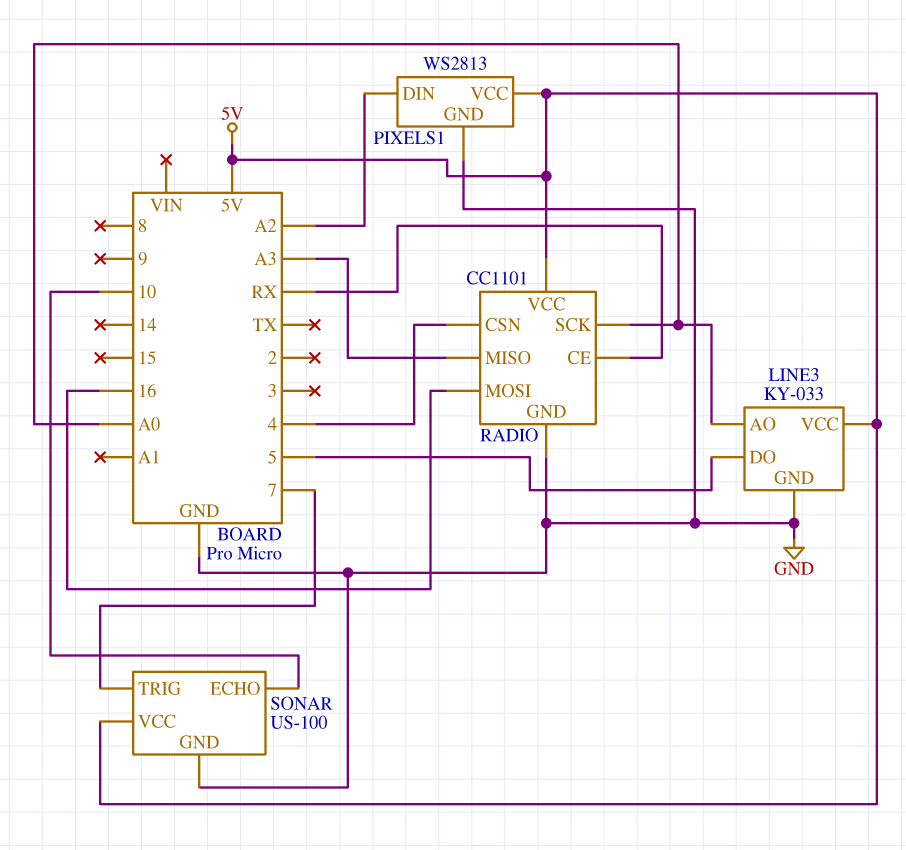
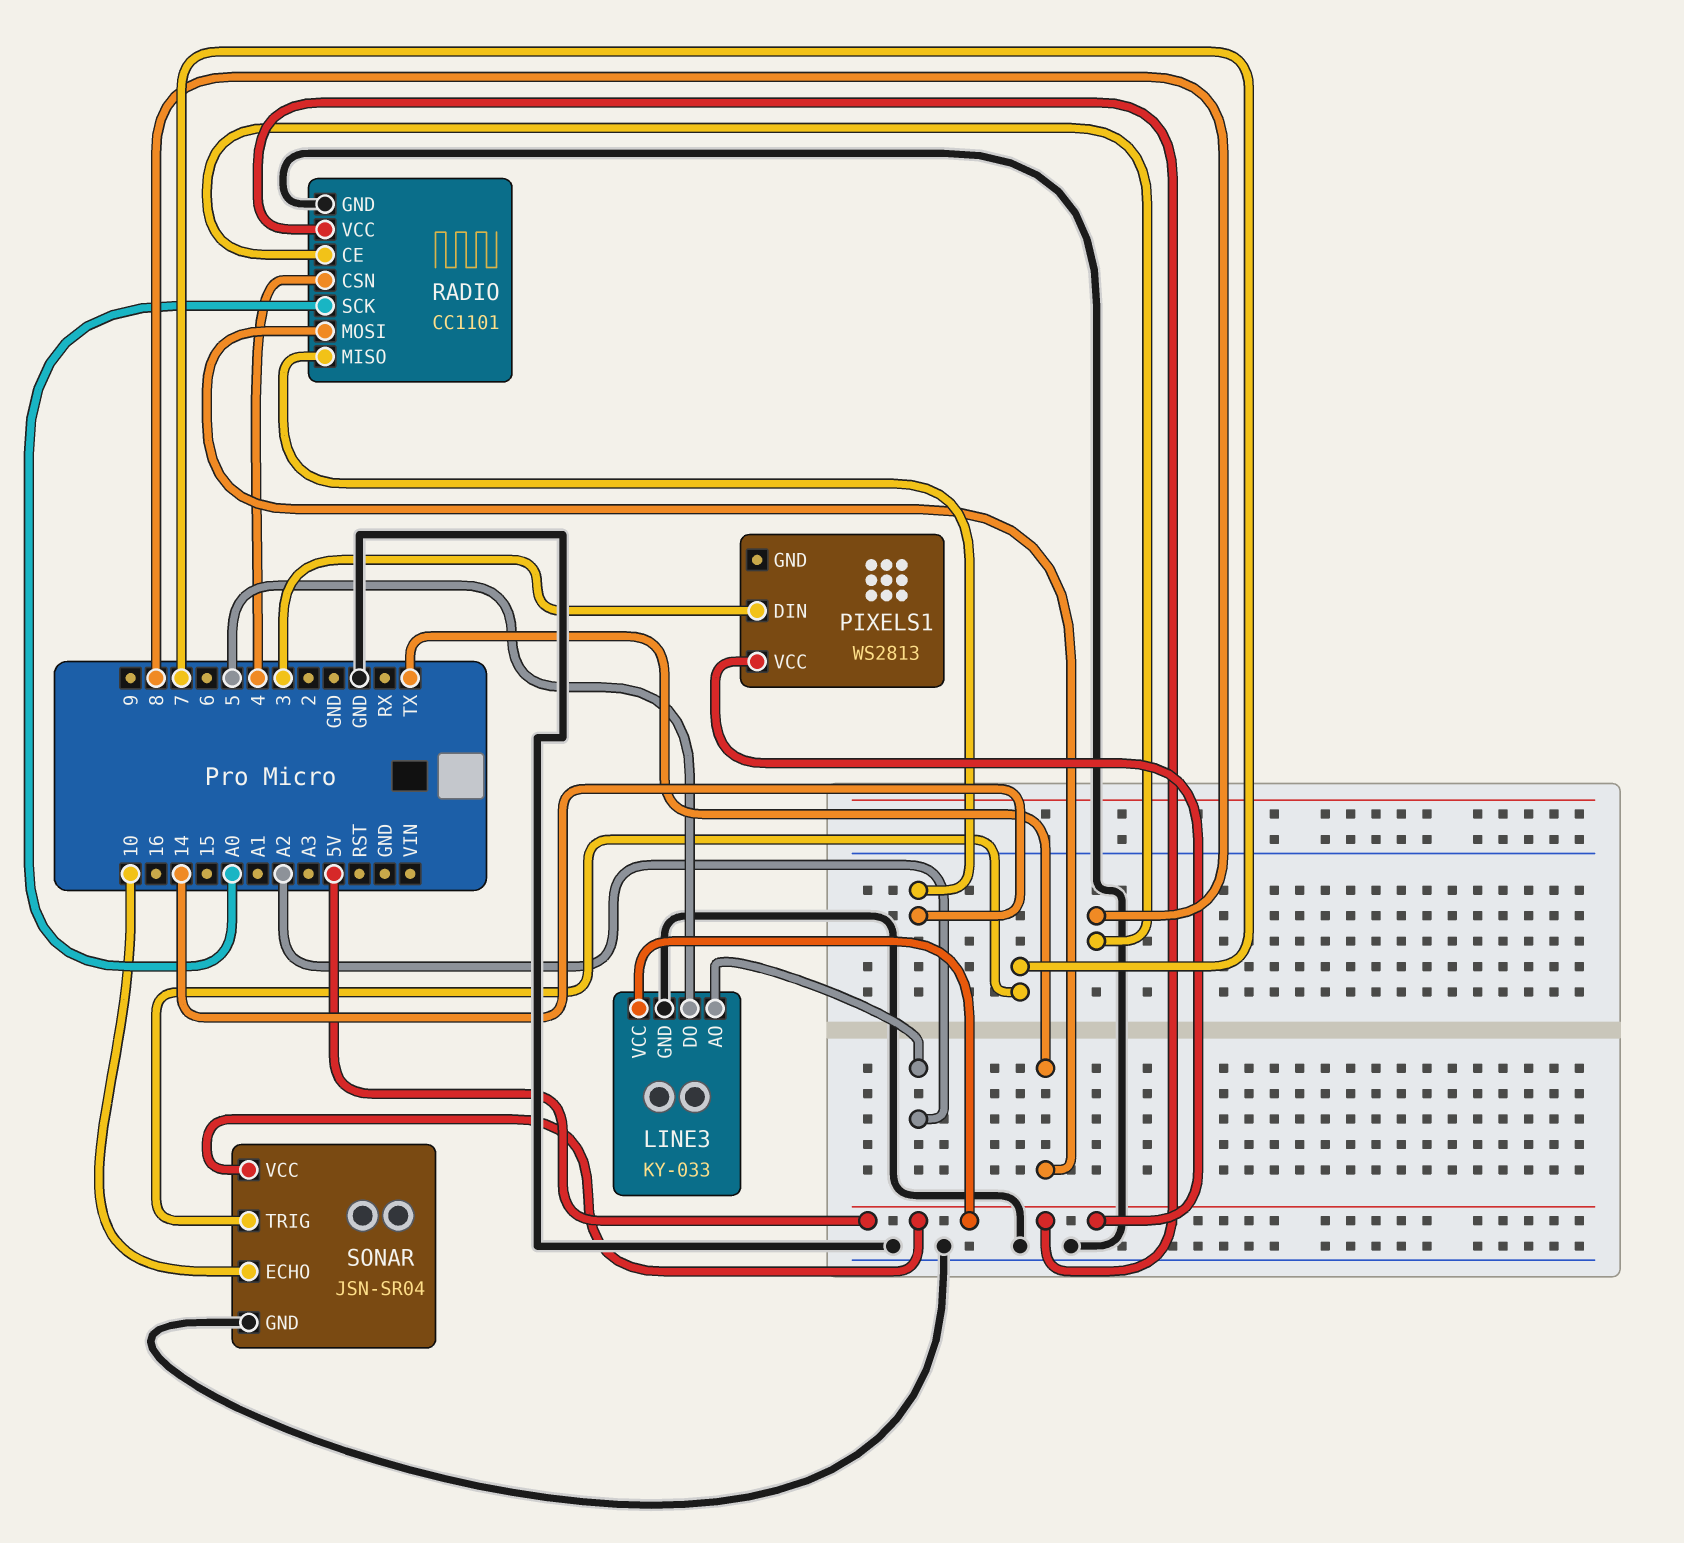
LINE3 pin AO: A0 -> A2
PIXELS1 pin DIN: A2 -> 3
PIXELS1 pin GND: GND -> none
RADIO pin CE: RX -> 8
RADIO pin MISO: A3 -> 14
RADIO pin MOSI: 16 -> TX
SONAR: US-100 -> JSN-SR04

